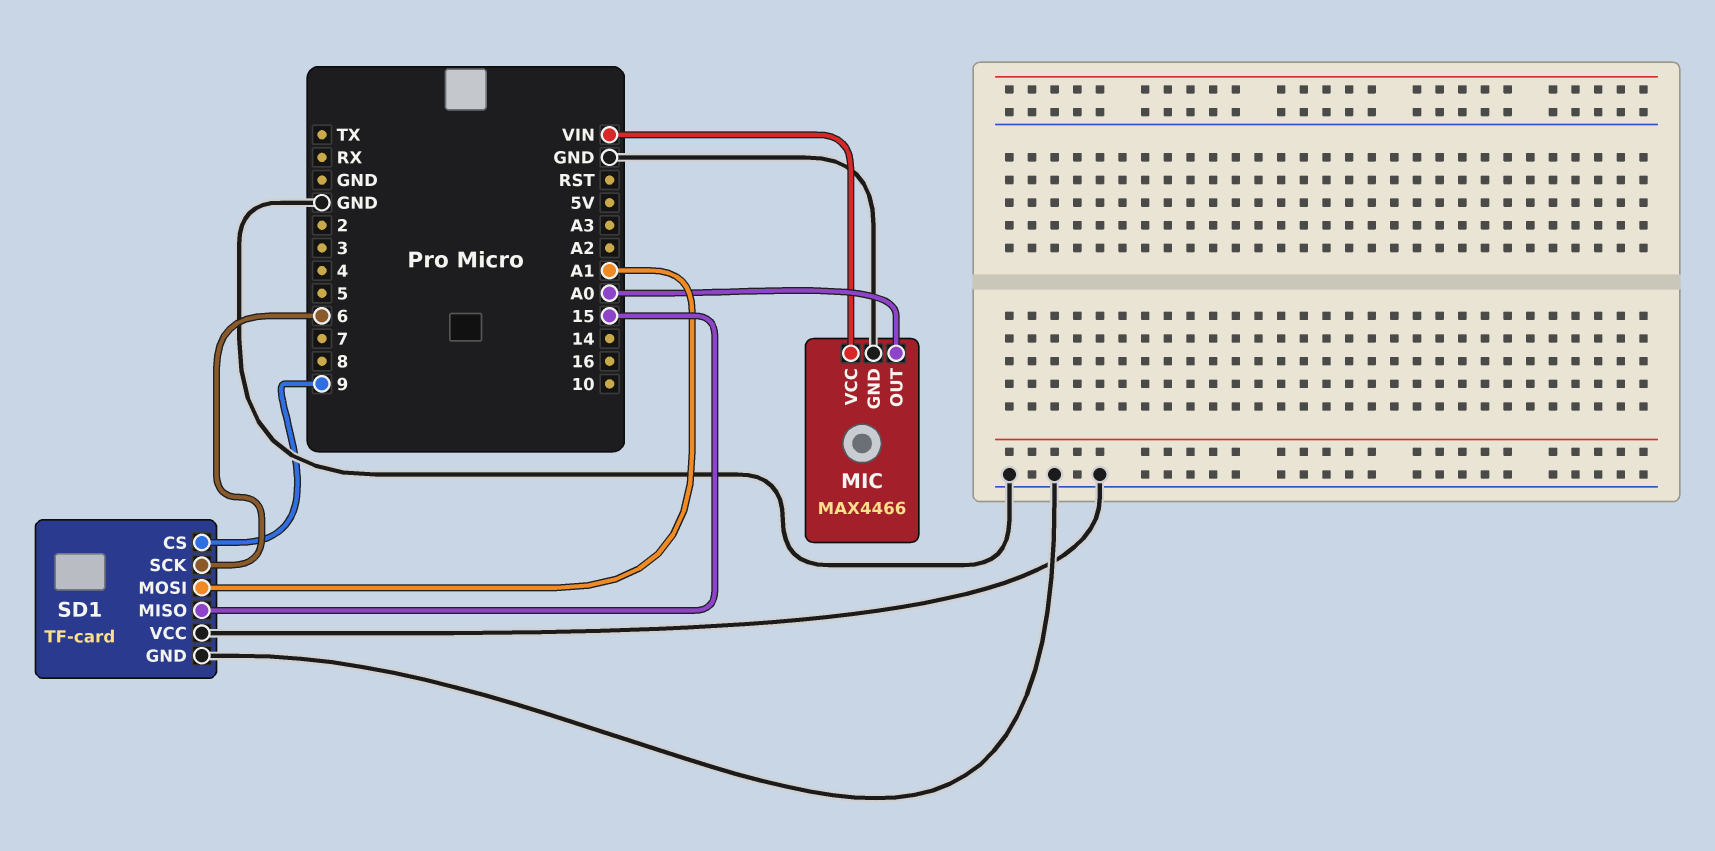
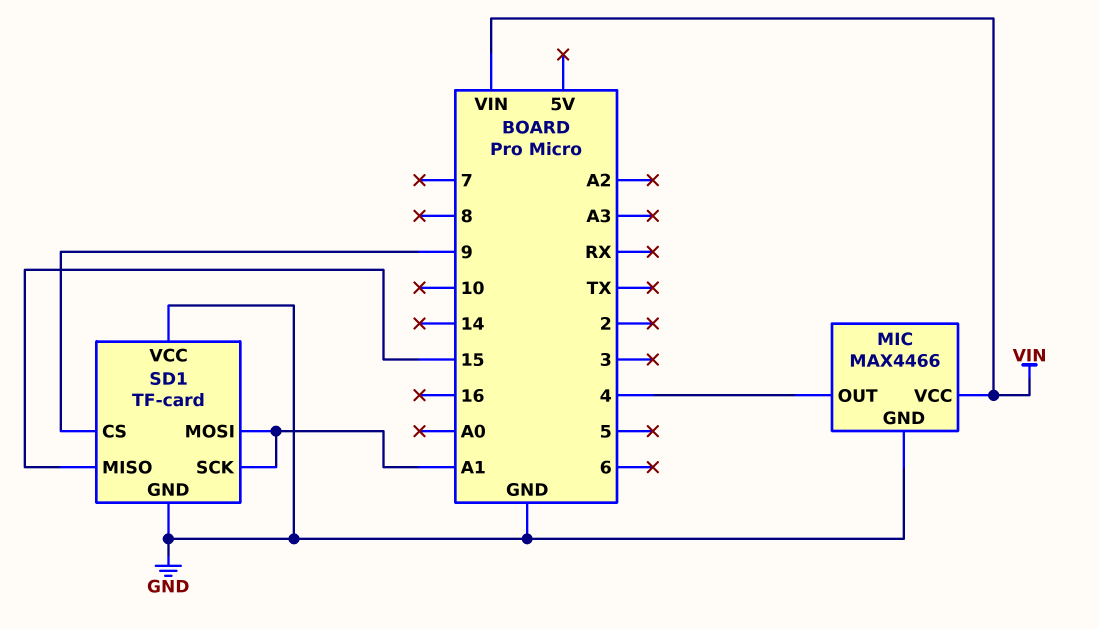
MIC pin OUT: A0 -> 4
SD1 pin SCK: 6 -> A1

